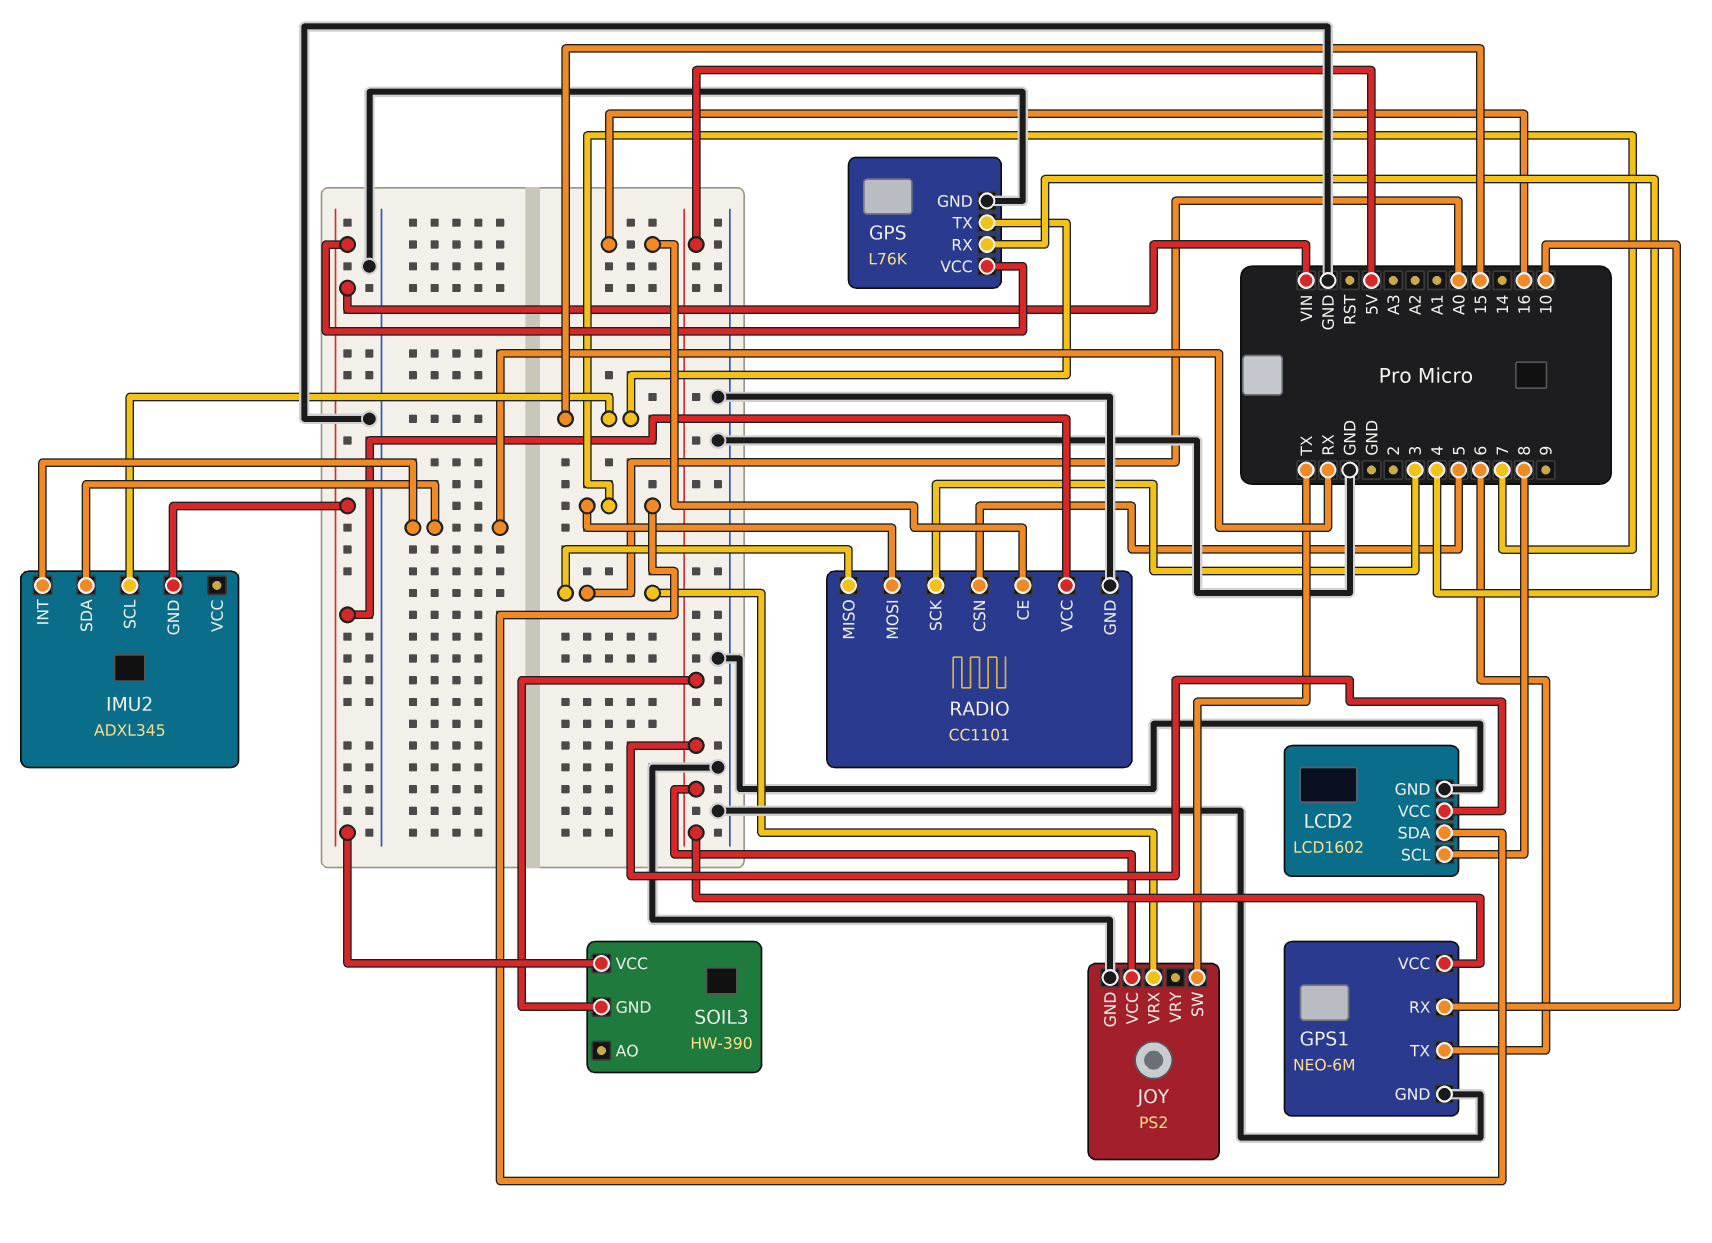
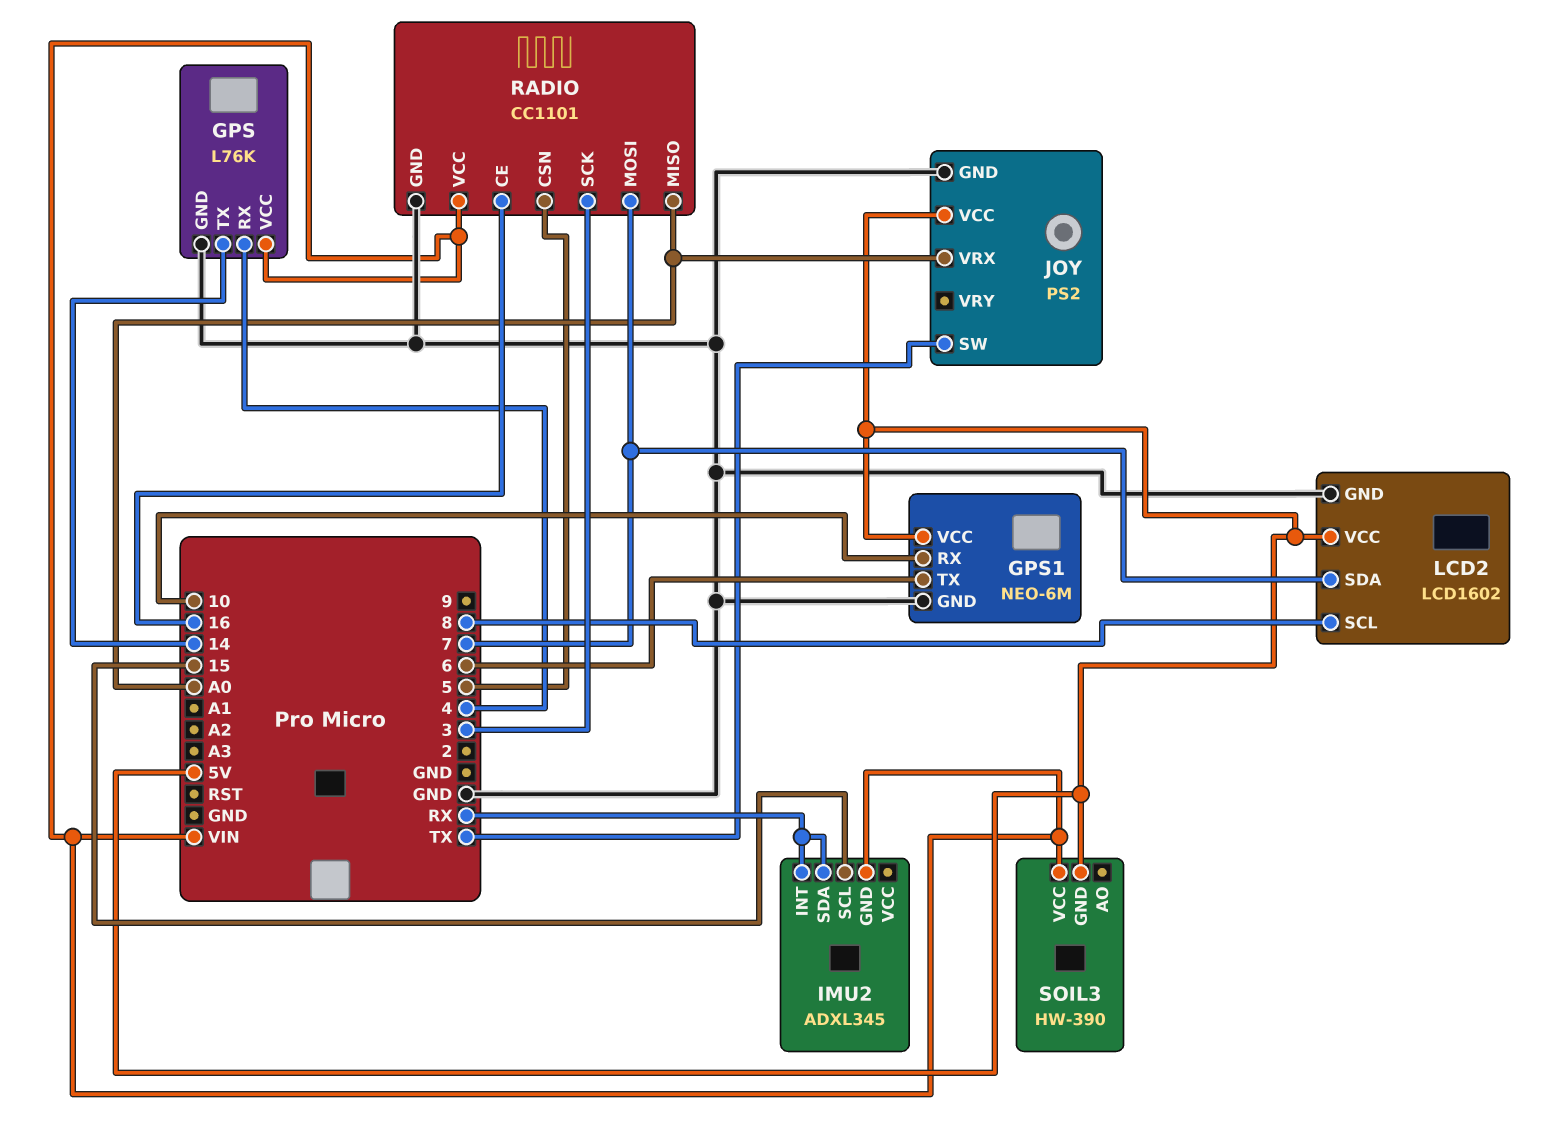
GPS pin TX: 15 -> 14

